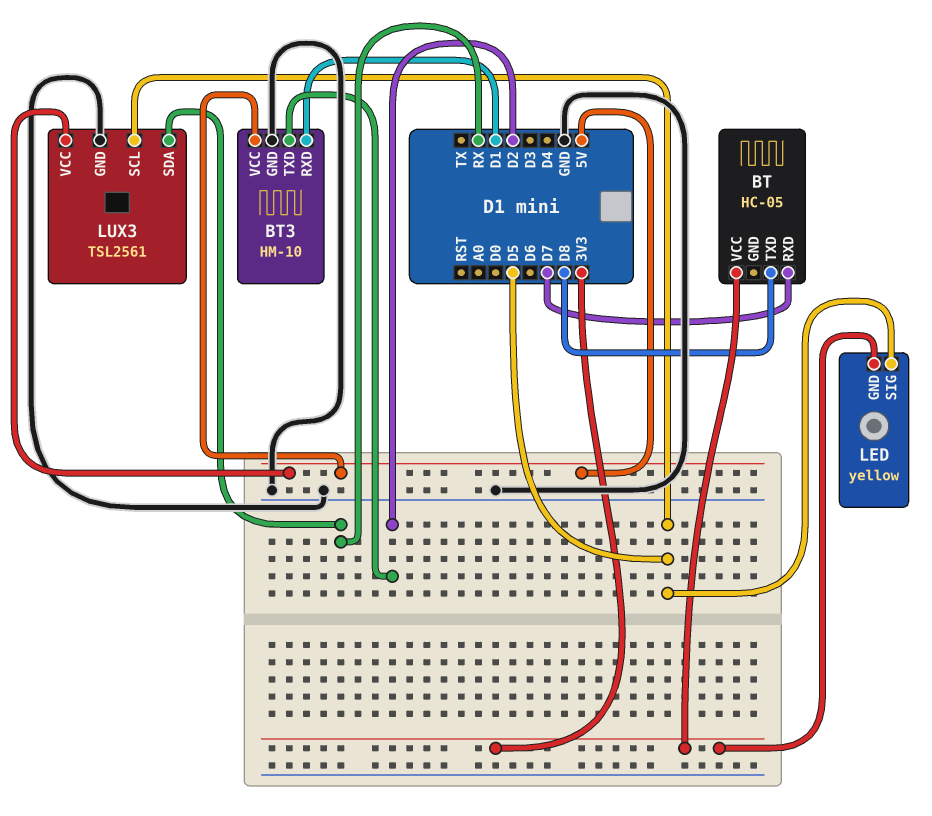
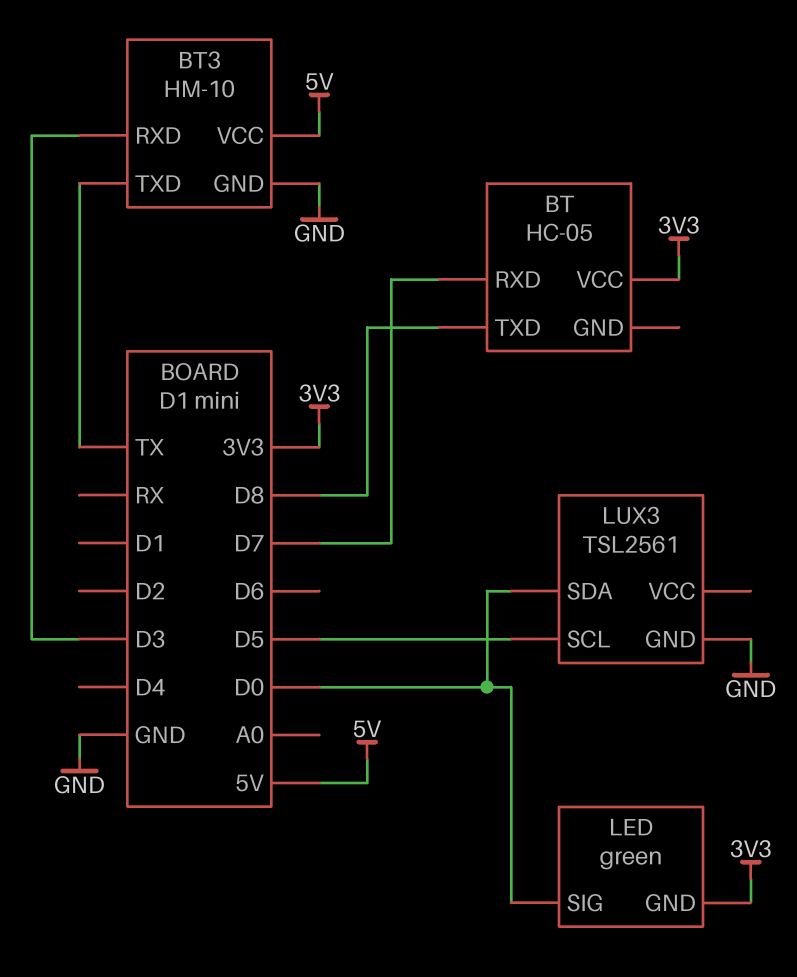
BT3 pin RXD: D1 -> D3
BT3 pin TXD: D2 -> TX
LED: yellow -> green
LED pin SIG: D5 -> D0
LUX3 pin SDA: RX -> D0
LUX3 pin VCC: 5V -> none

